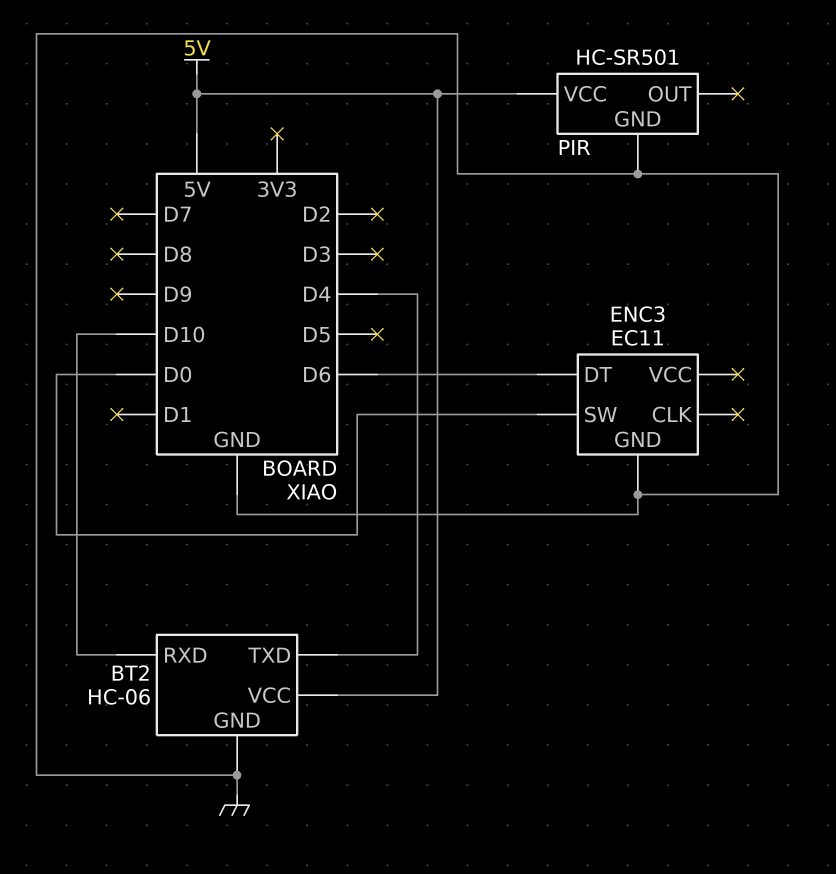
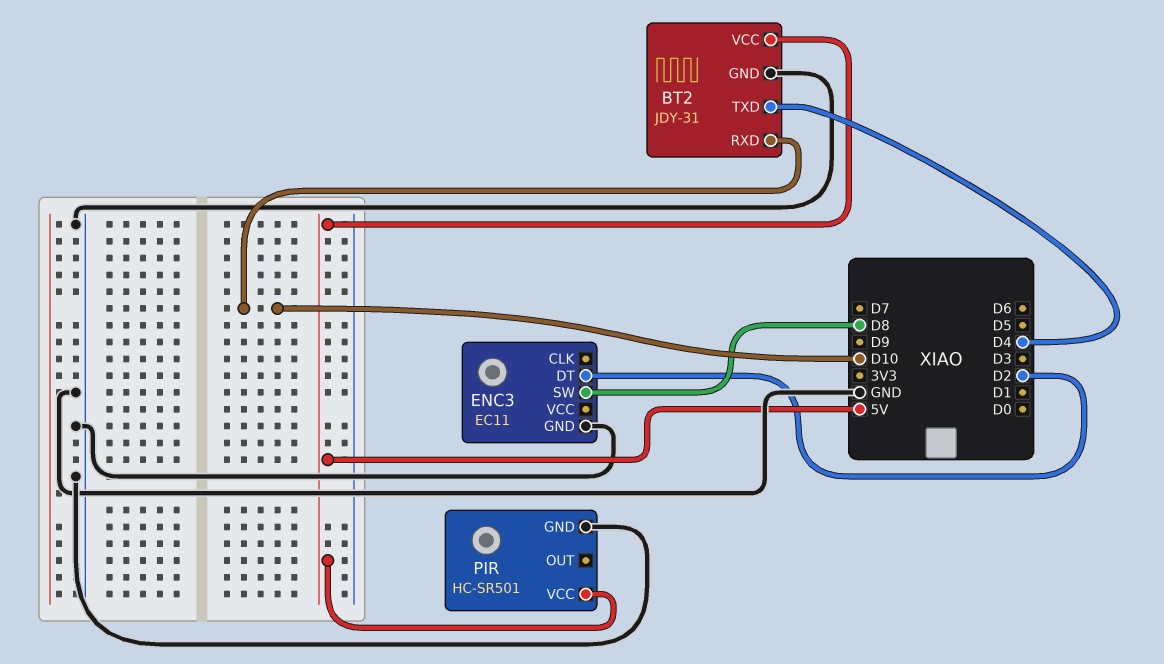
BT2: HC-06 -> JDY-31
ENC3 pin DT: D6 -> D2
ENC3 pin SW: D0 -> D8

